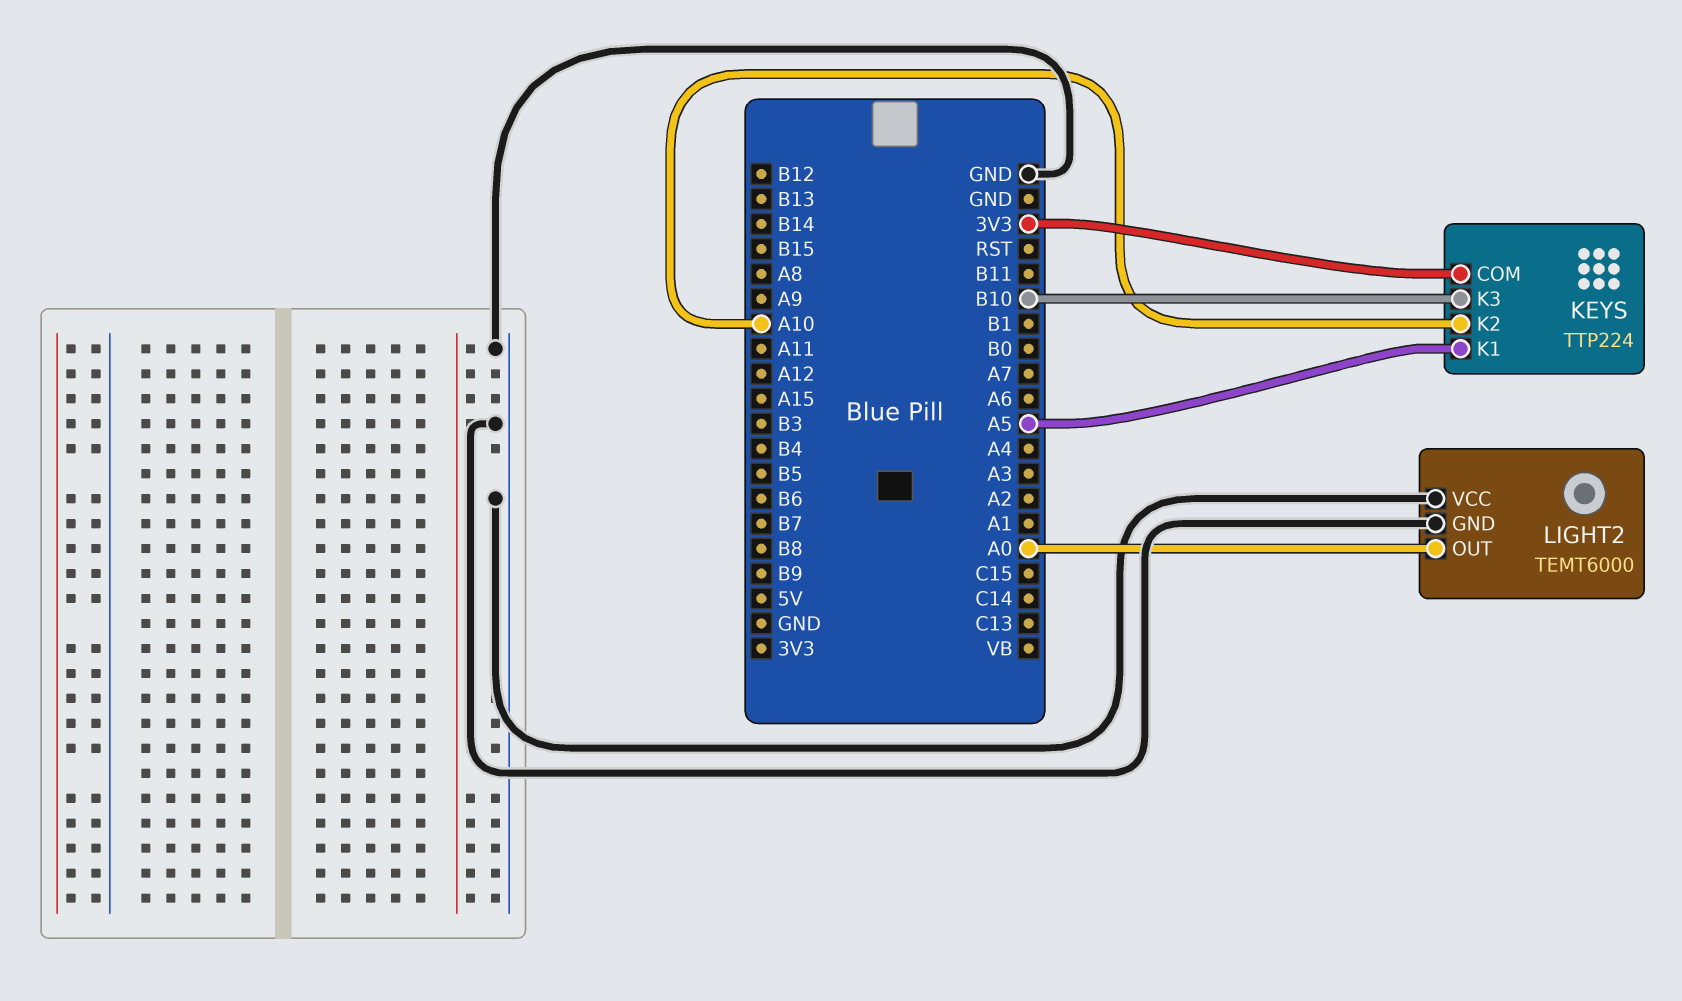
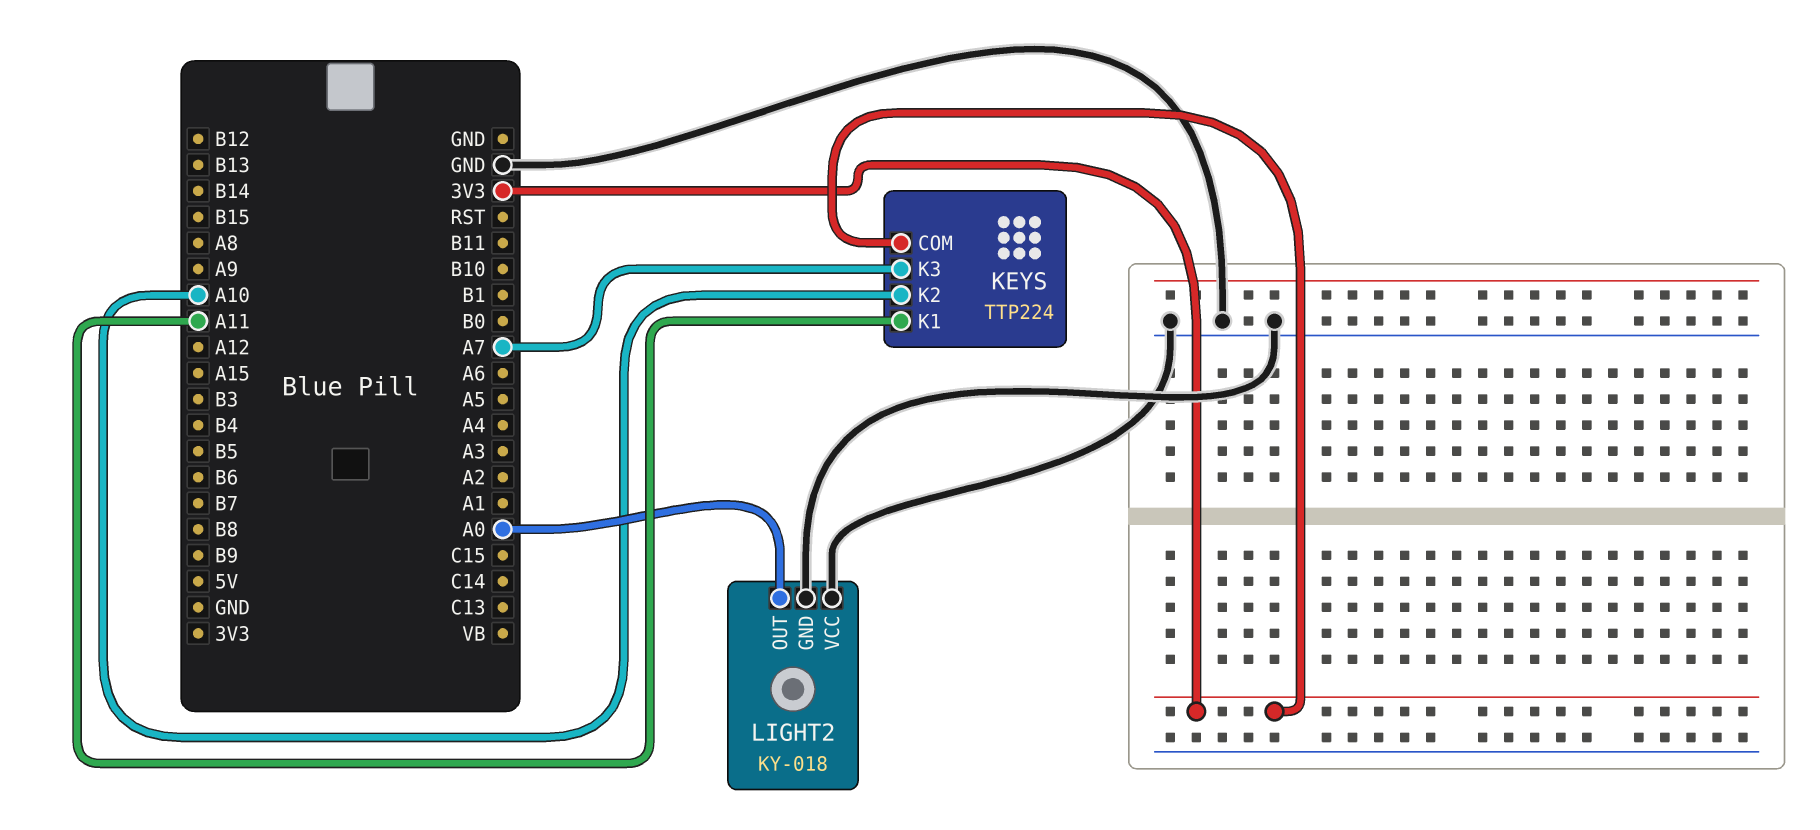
KEYS pin K1: A5 -> A11
KEYS pin K3: B10 -> A7
LIGHT2: TEMT6000 -> KY-018

